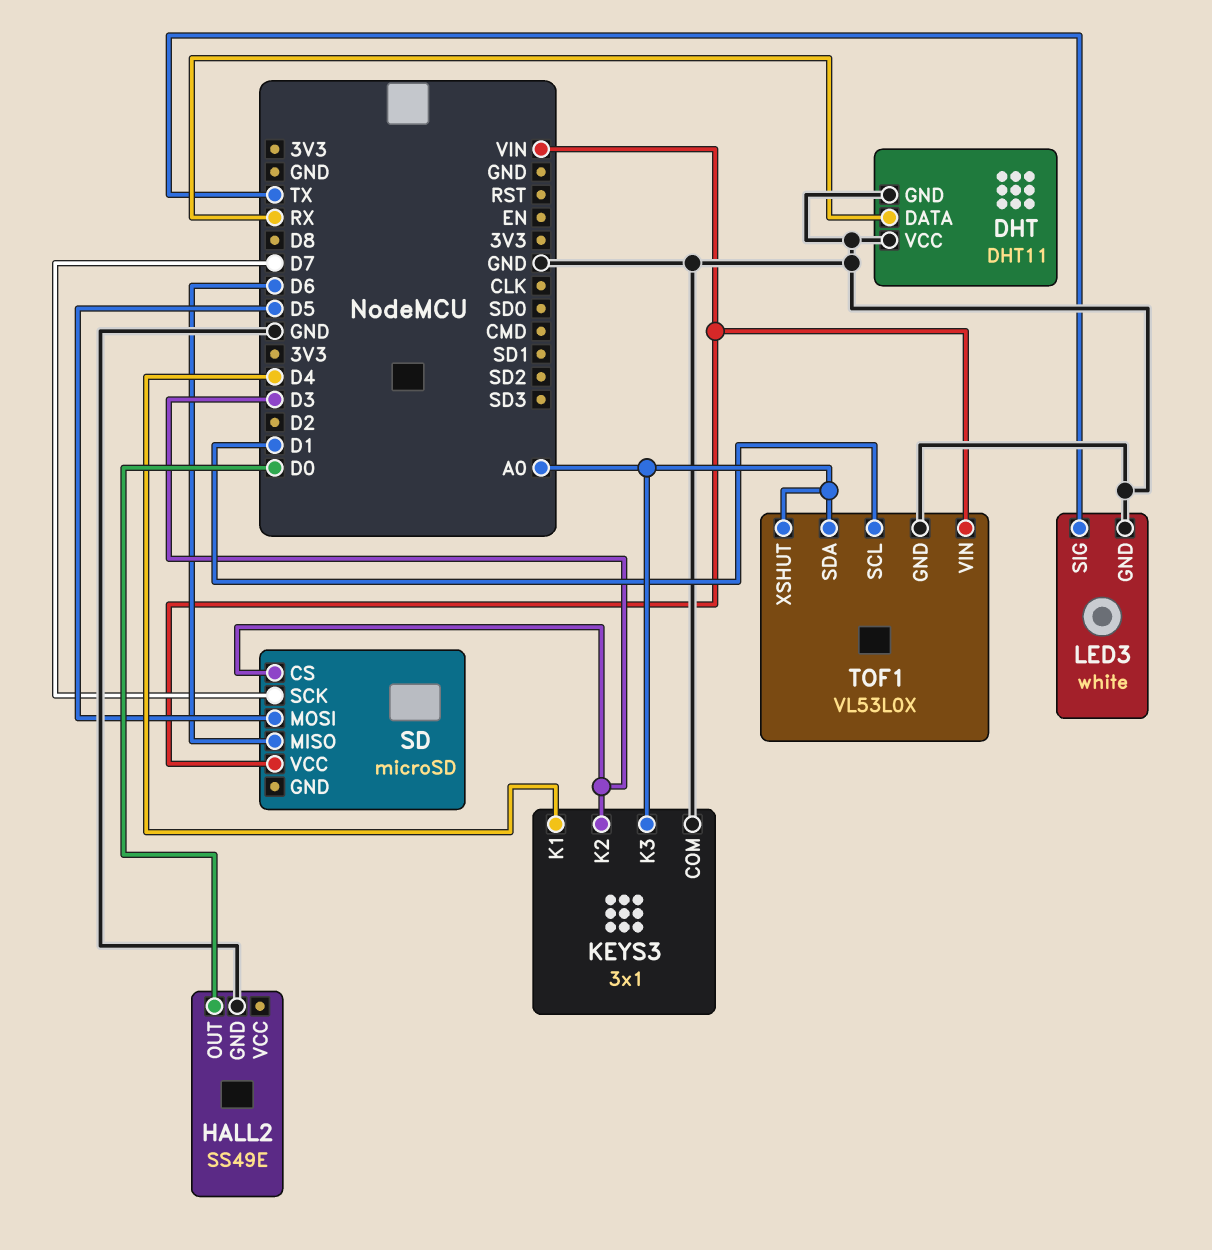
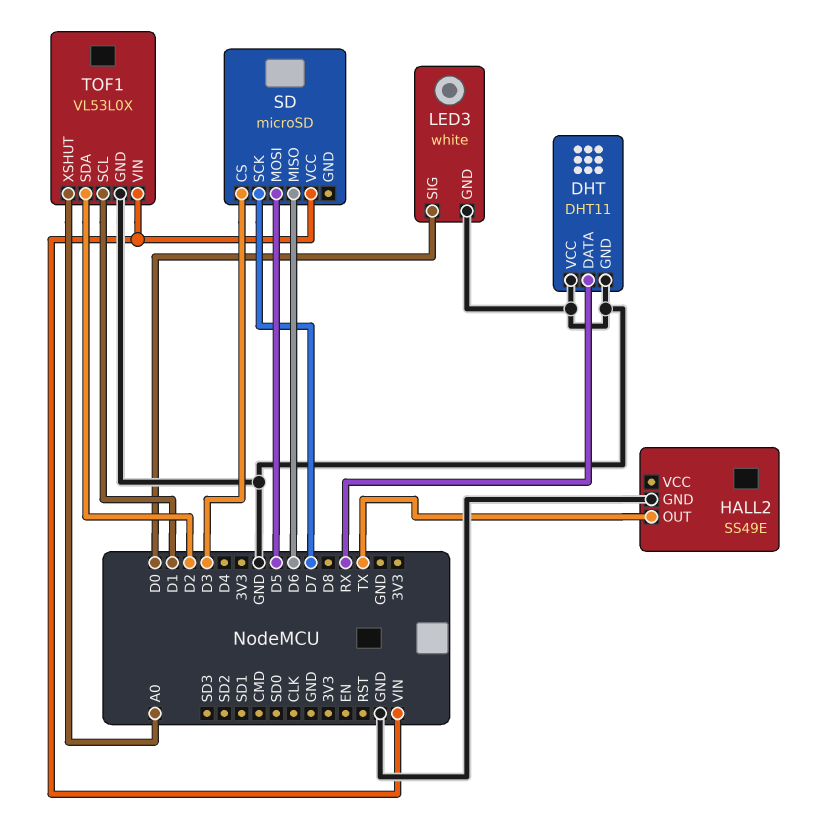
HALL2 pin OUT: D0 -> TX
KEYS3: 3x1 -> none
KEYS3 pin COM: GND -> none
KEYS3 pin K1: D4 -> none
KEYS3 pin K2: D3 -> none
KEYS3 pin K3: A0 -> none
LED3 pin SIG: TX -> D0
TOF1 pin SDA: A0 -> D2

